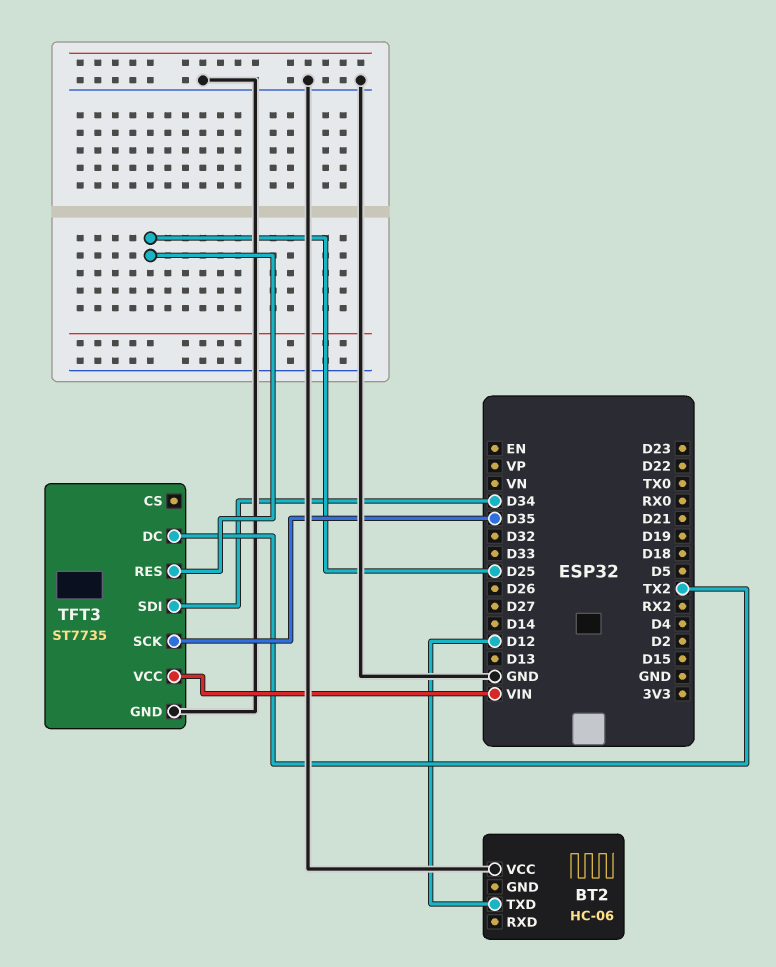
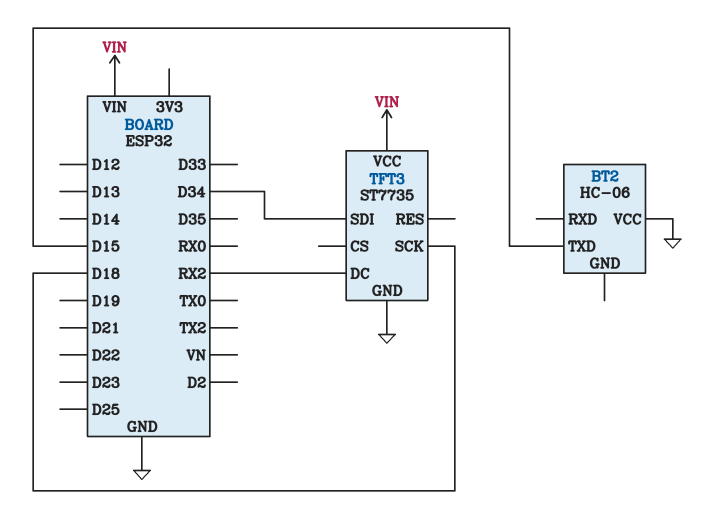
BT2 pin TXD: D12 -> D15
TFT3 pin DC: TX2 -> RX2
TFT3 pin RES: D25 -> none
TFT3 pin SCK: D35 -> D18

